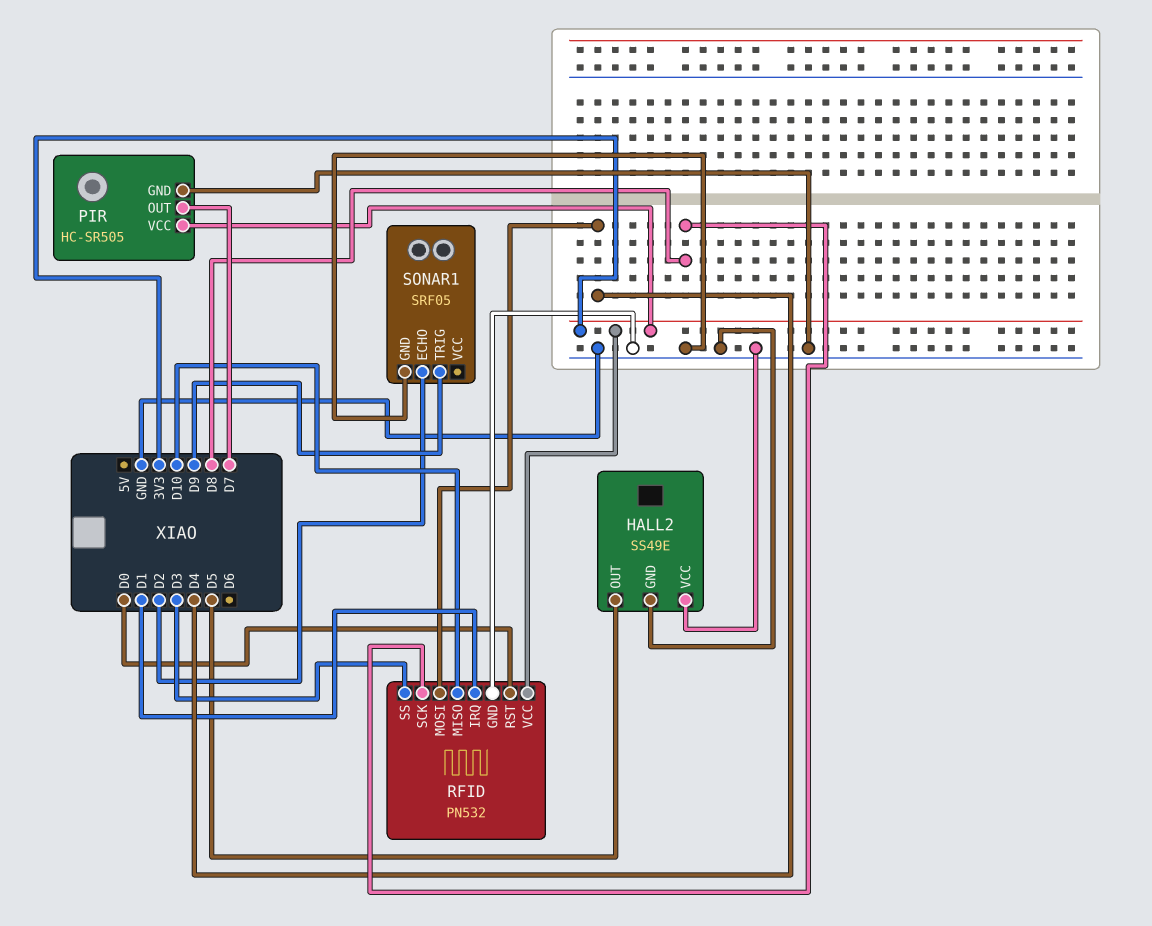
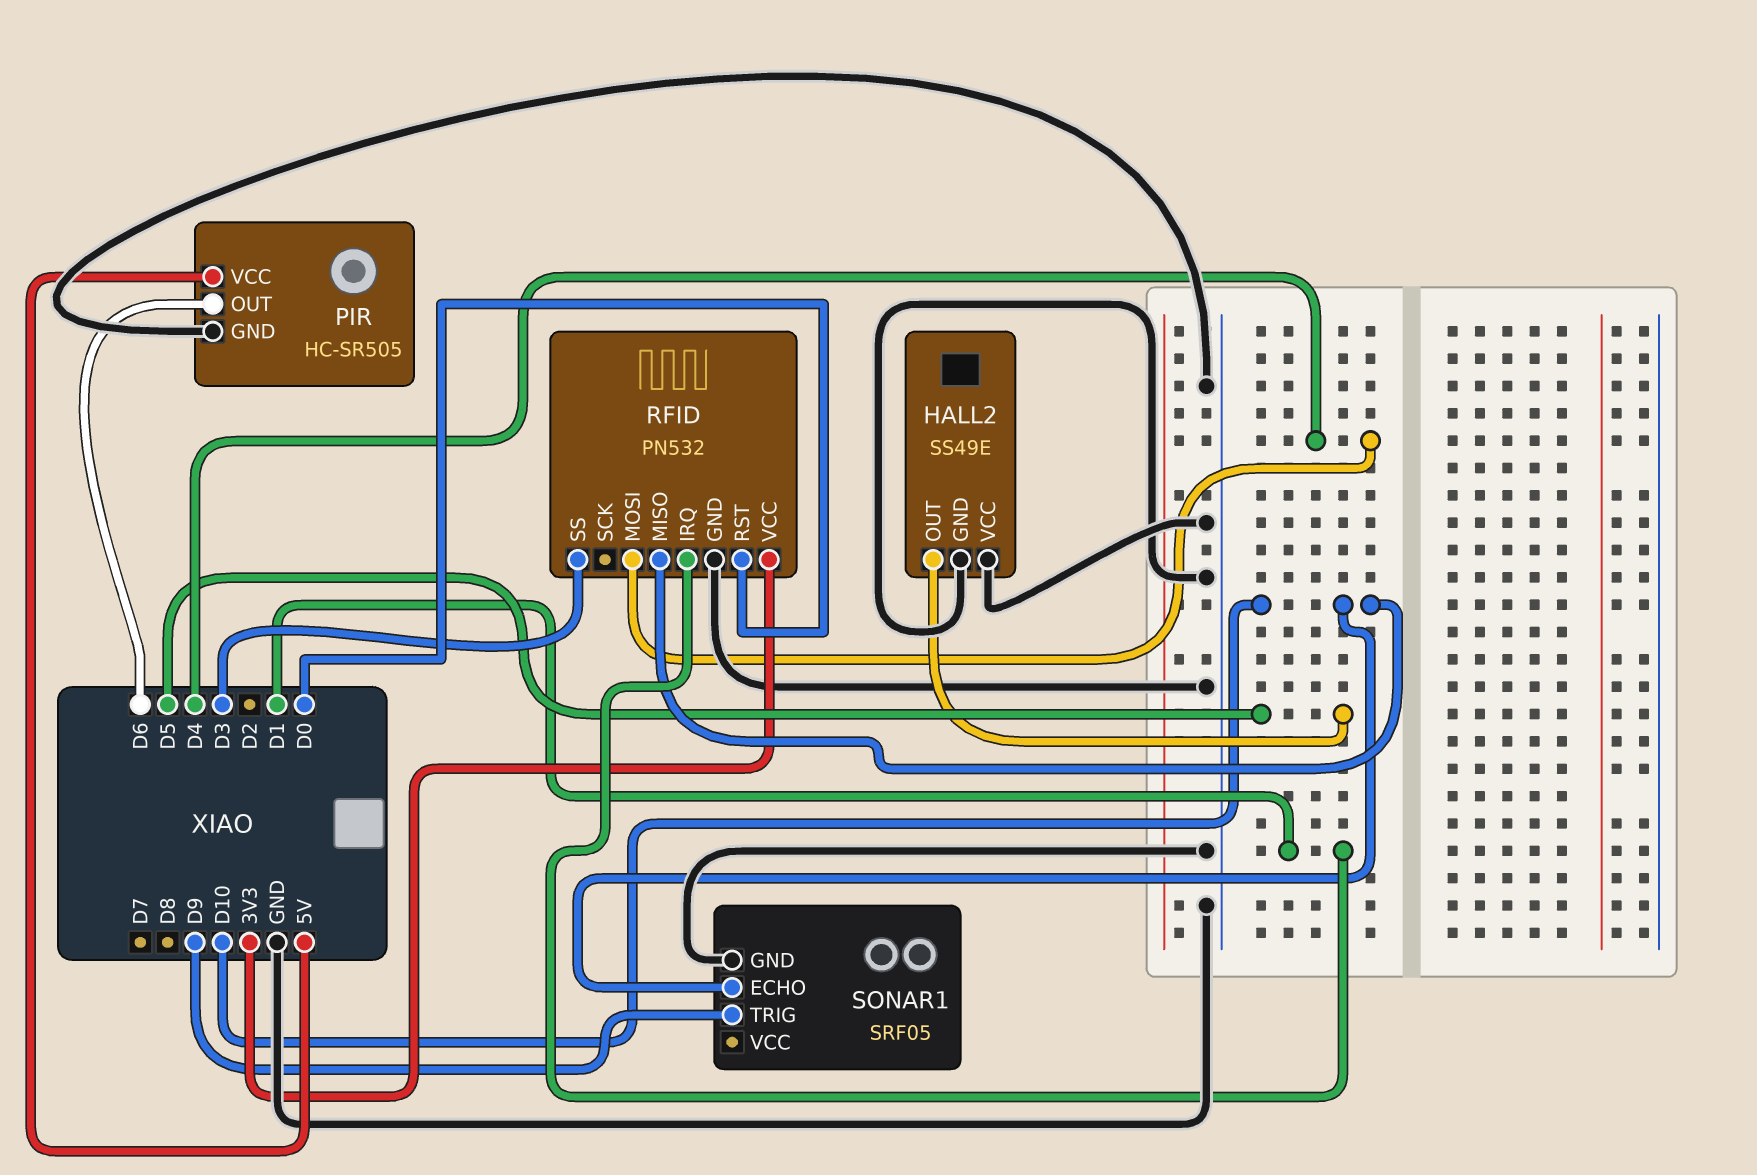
PIR pin OUT: D7 -> D6
PIR pin VCC: 3V3 -> 5V
RFID pin SCK: D8 -> none
SONAR1 pin ECHO: D2 -> D10

